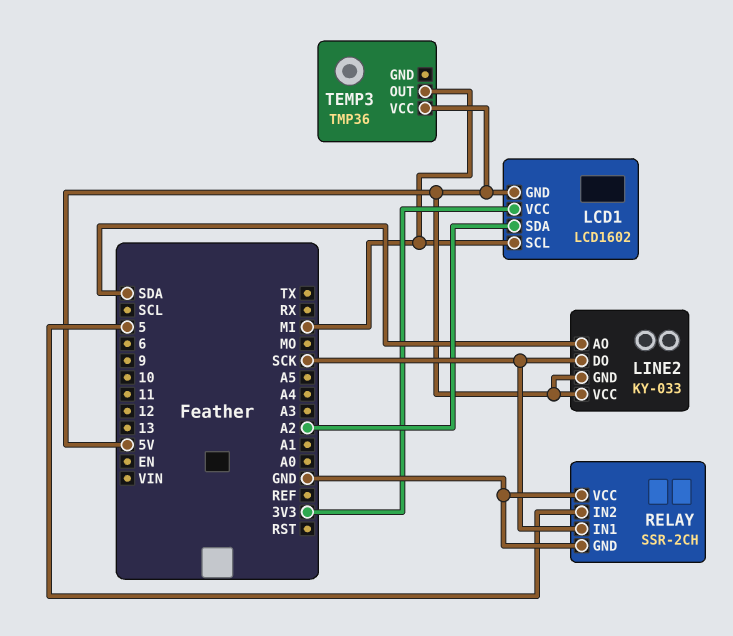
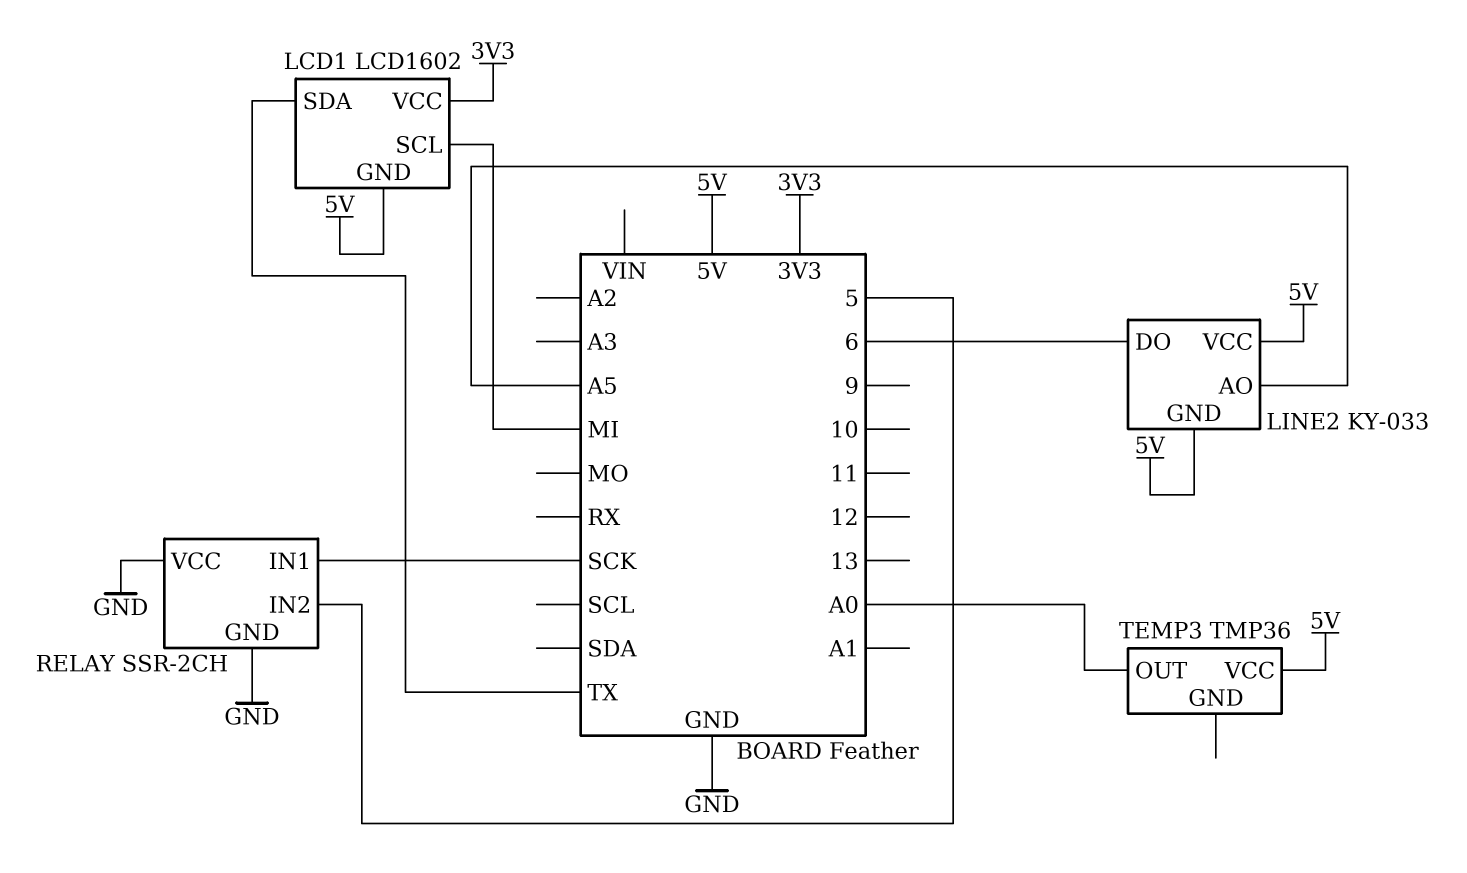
LCD1 pin SDA: A2 -> TX
LINE2 pin AO: SDA -> A5
LINE2 pin DO: SCK -> 6
TEMP3 pin OUT: MI -> A0

